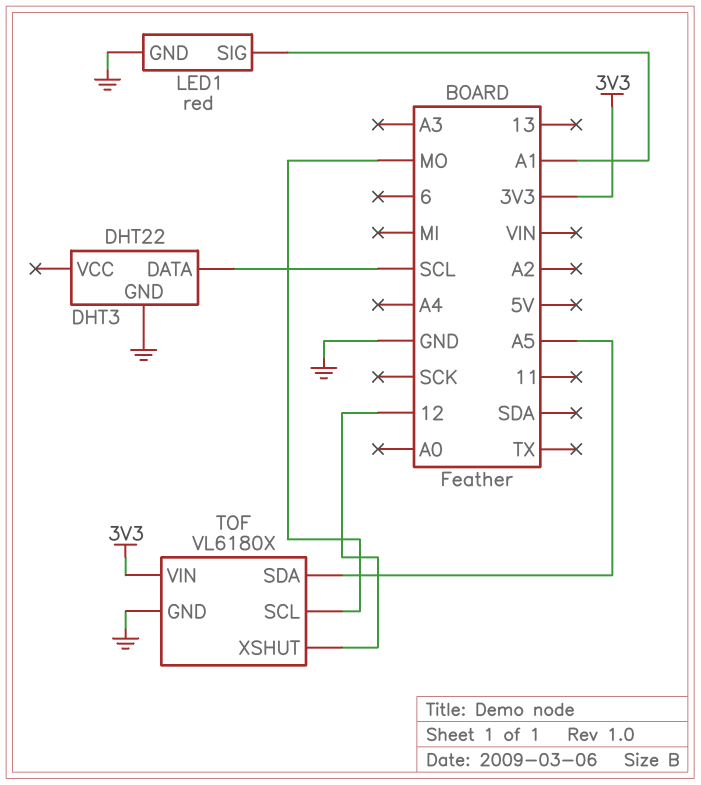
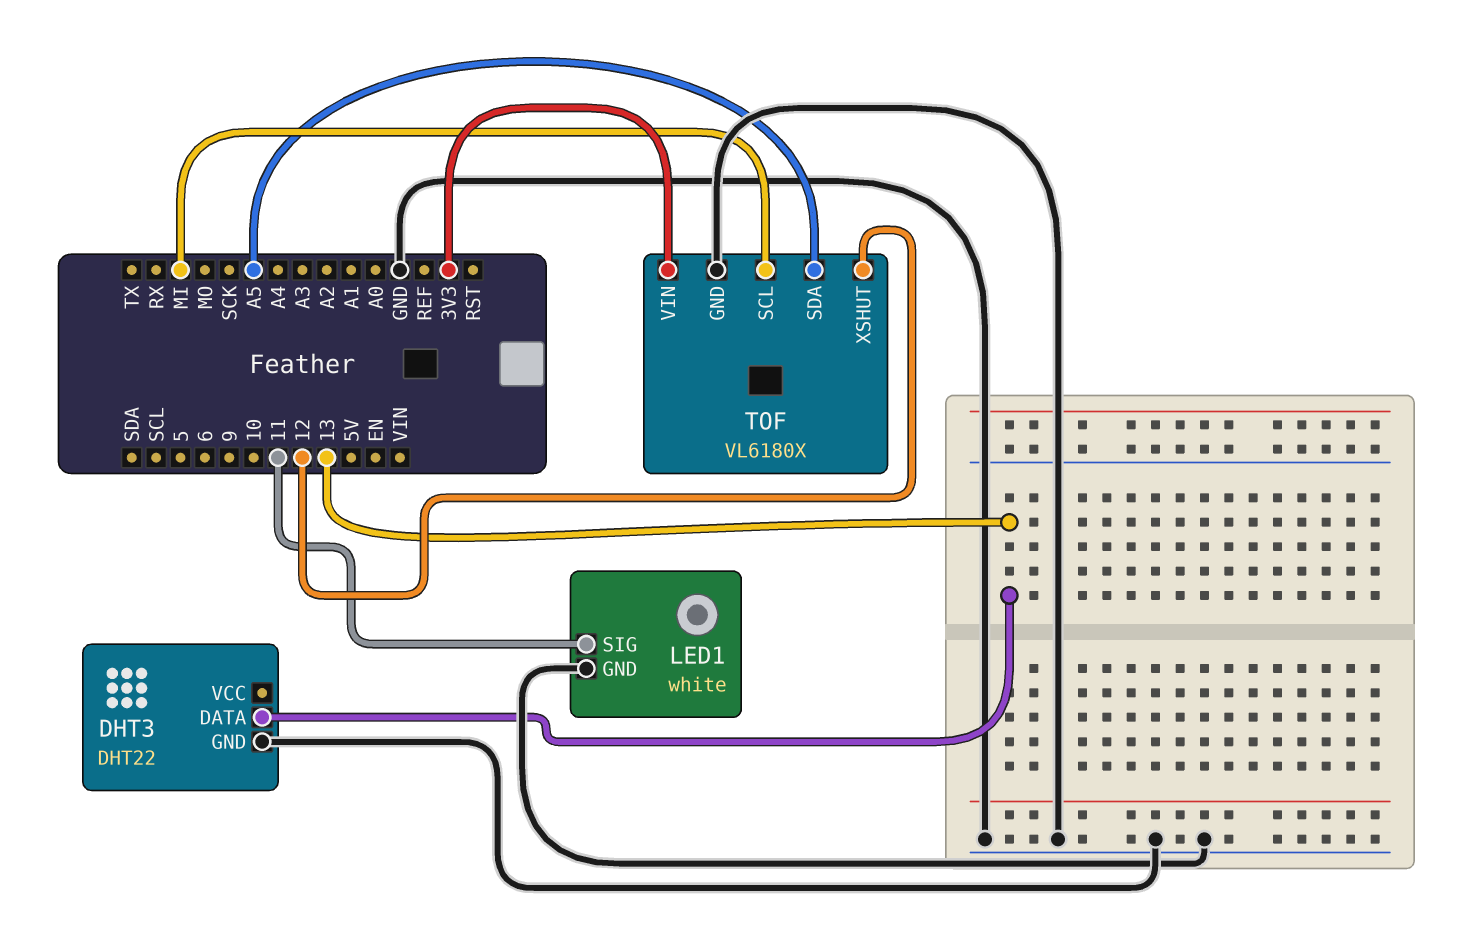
DHT3 pin DATA: SCL -> 13
LED1: red -> white
LED1 pin SIG: A1 -> 11
TOF pin SCL: MO -> MI

